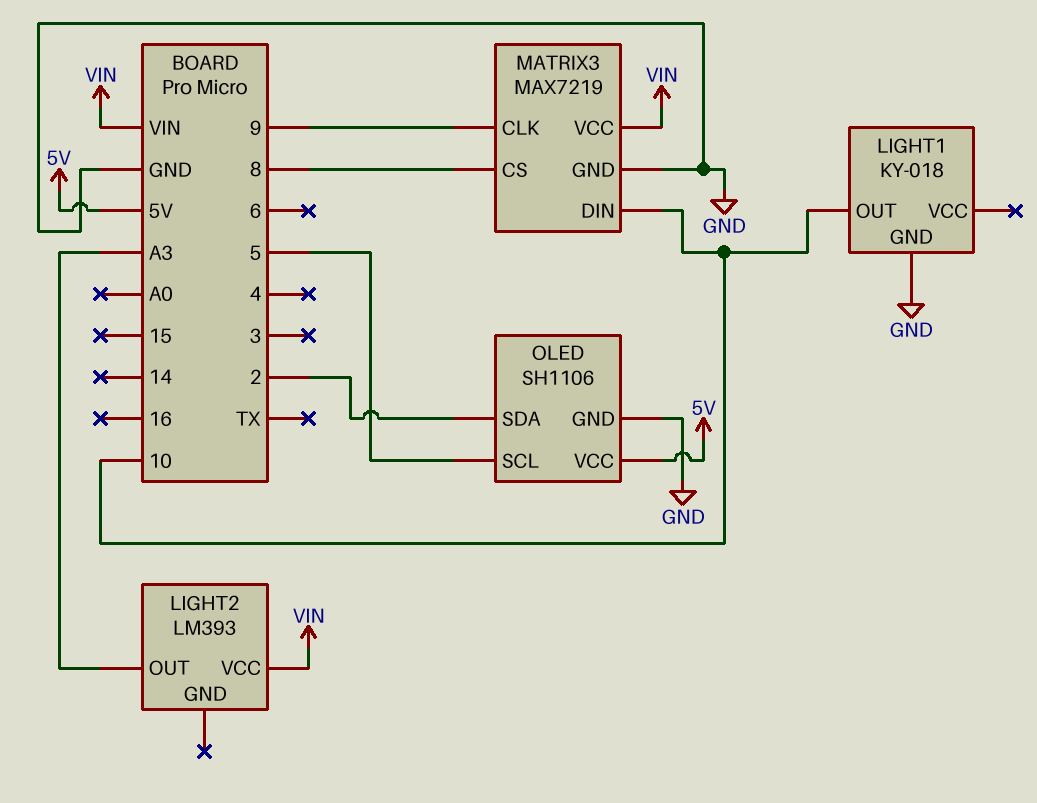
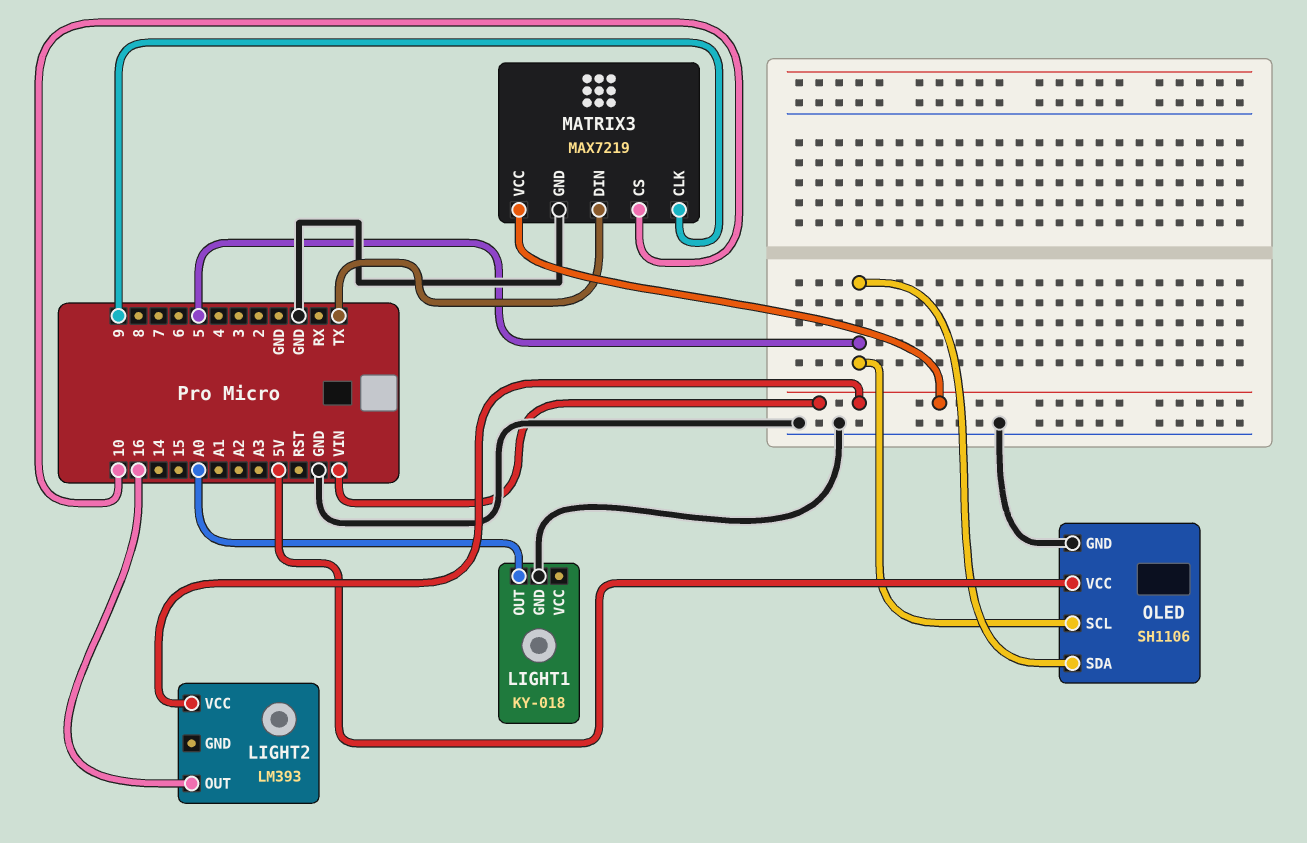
LIGHT1 pin OUT: 10 -> A0
LIGHT2 pin OUT: A3 -> 16
MATRIX3 pin CS: 8 -> 10
MATRIX3 pin DIN: 10 -> TX
OLED pin SDA: 2 -> 5

